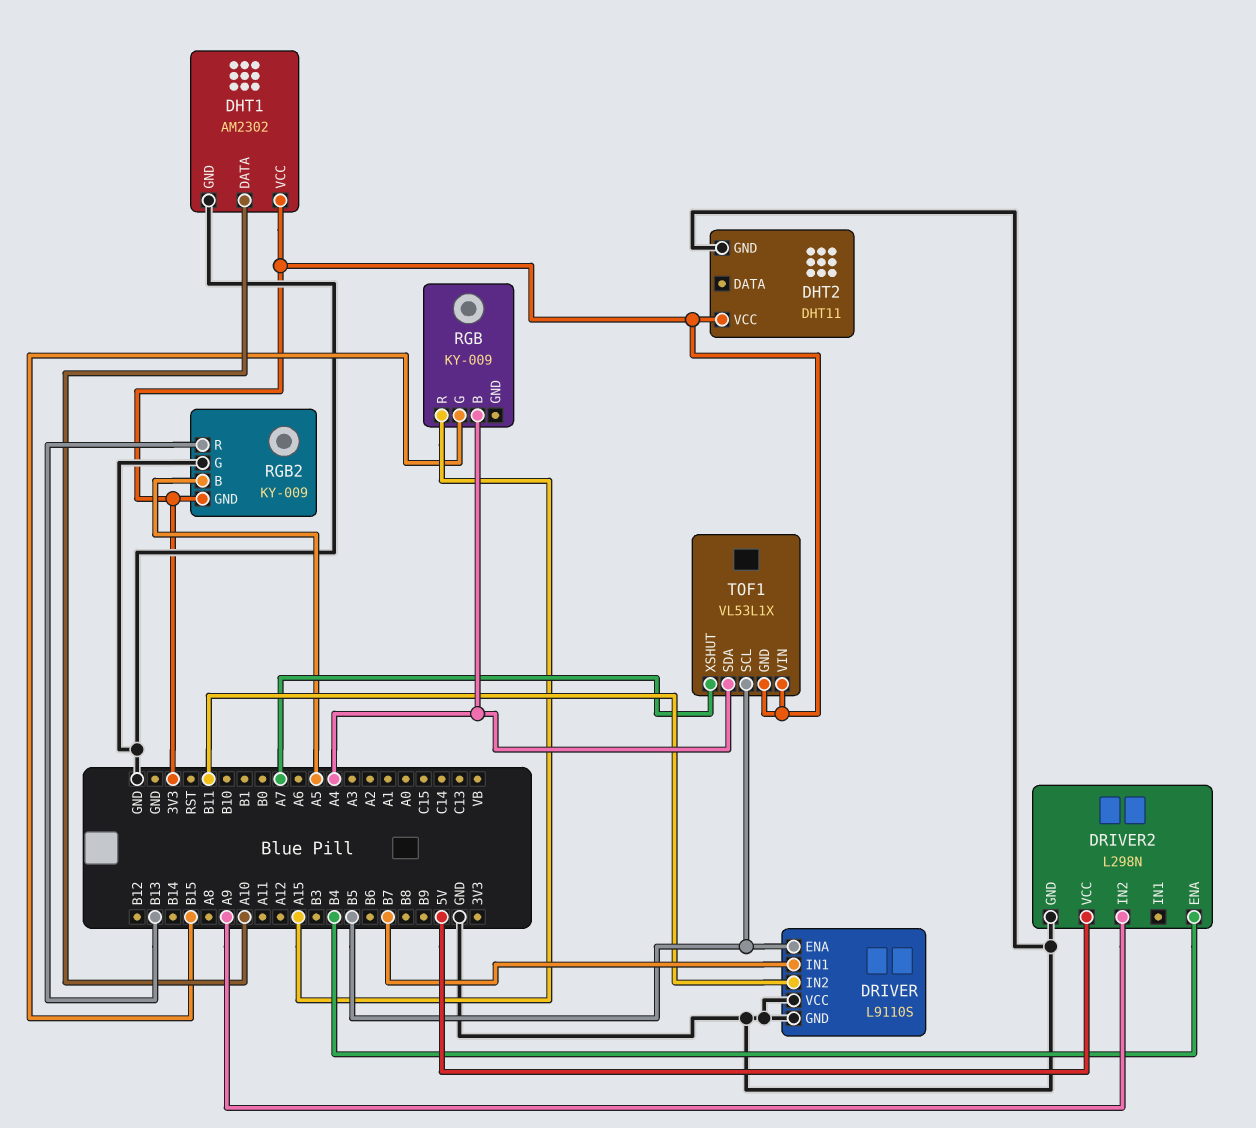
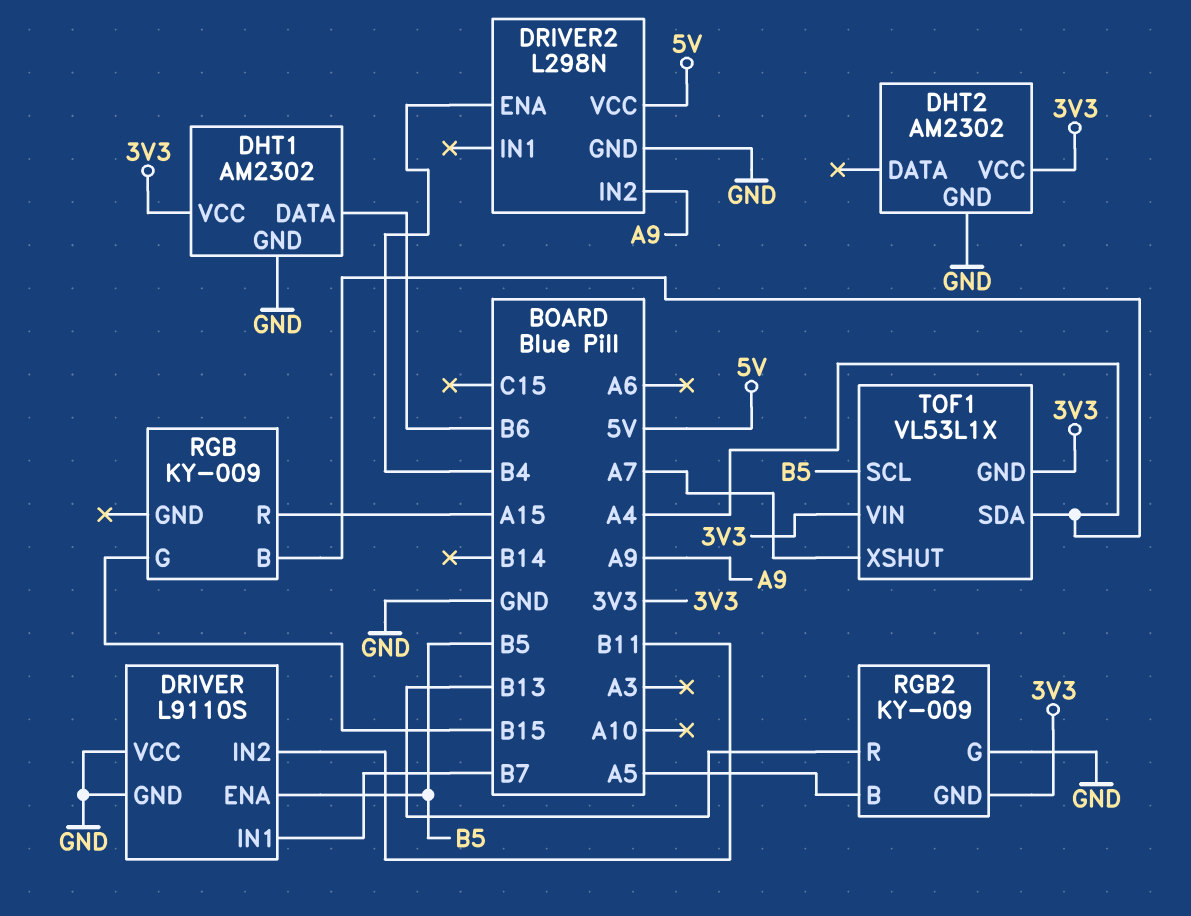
DHT1 pin DATA: A10 -> B6
DHT2: DHT11 -> AM2302

